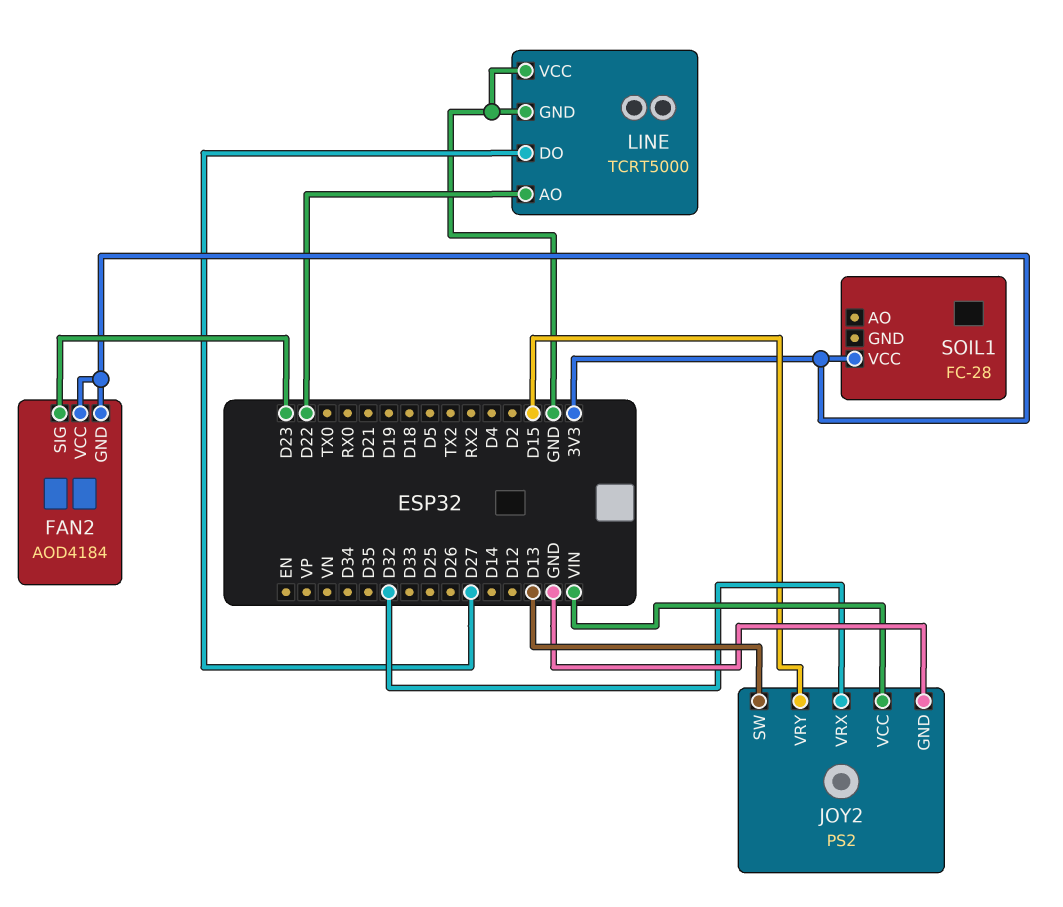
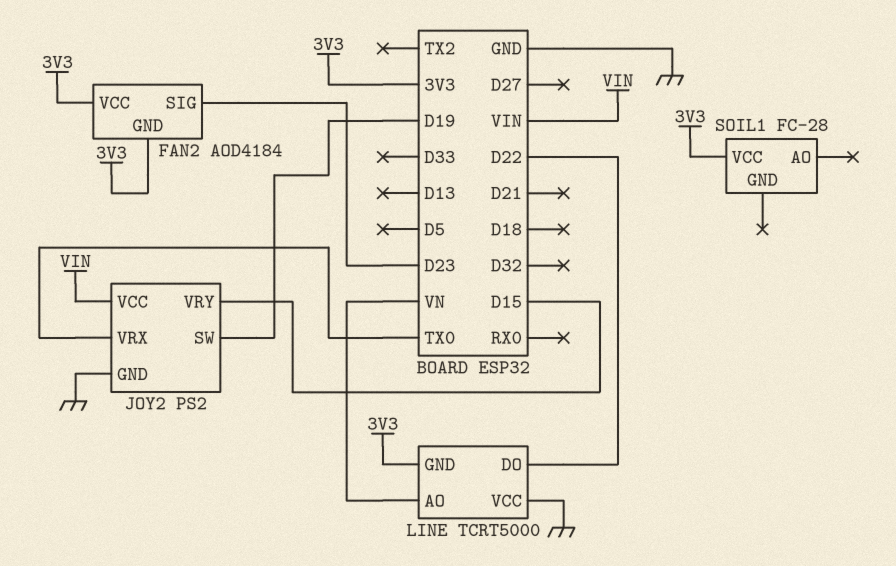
JOY2 pin SW: D13 -> D19
JOY2 pin VRX: D32 -> TX0
LINE pin AO: D22 -> VN
LINE pin DO: D27 -> D22
LINE pin GND: GND -> 3V3

